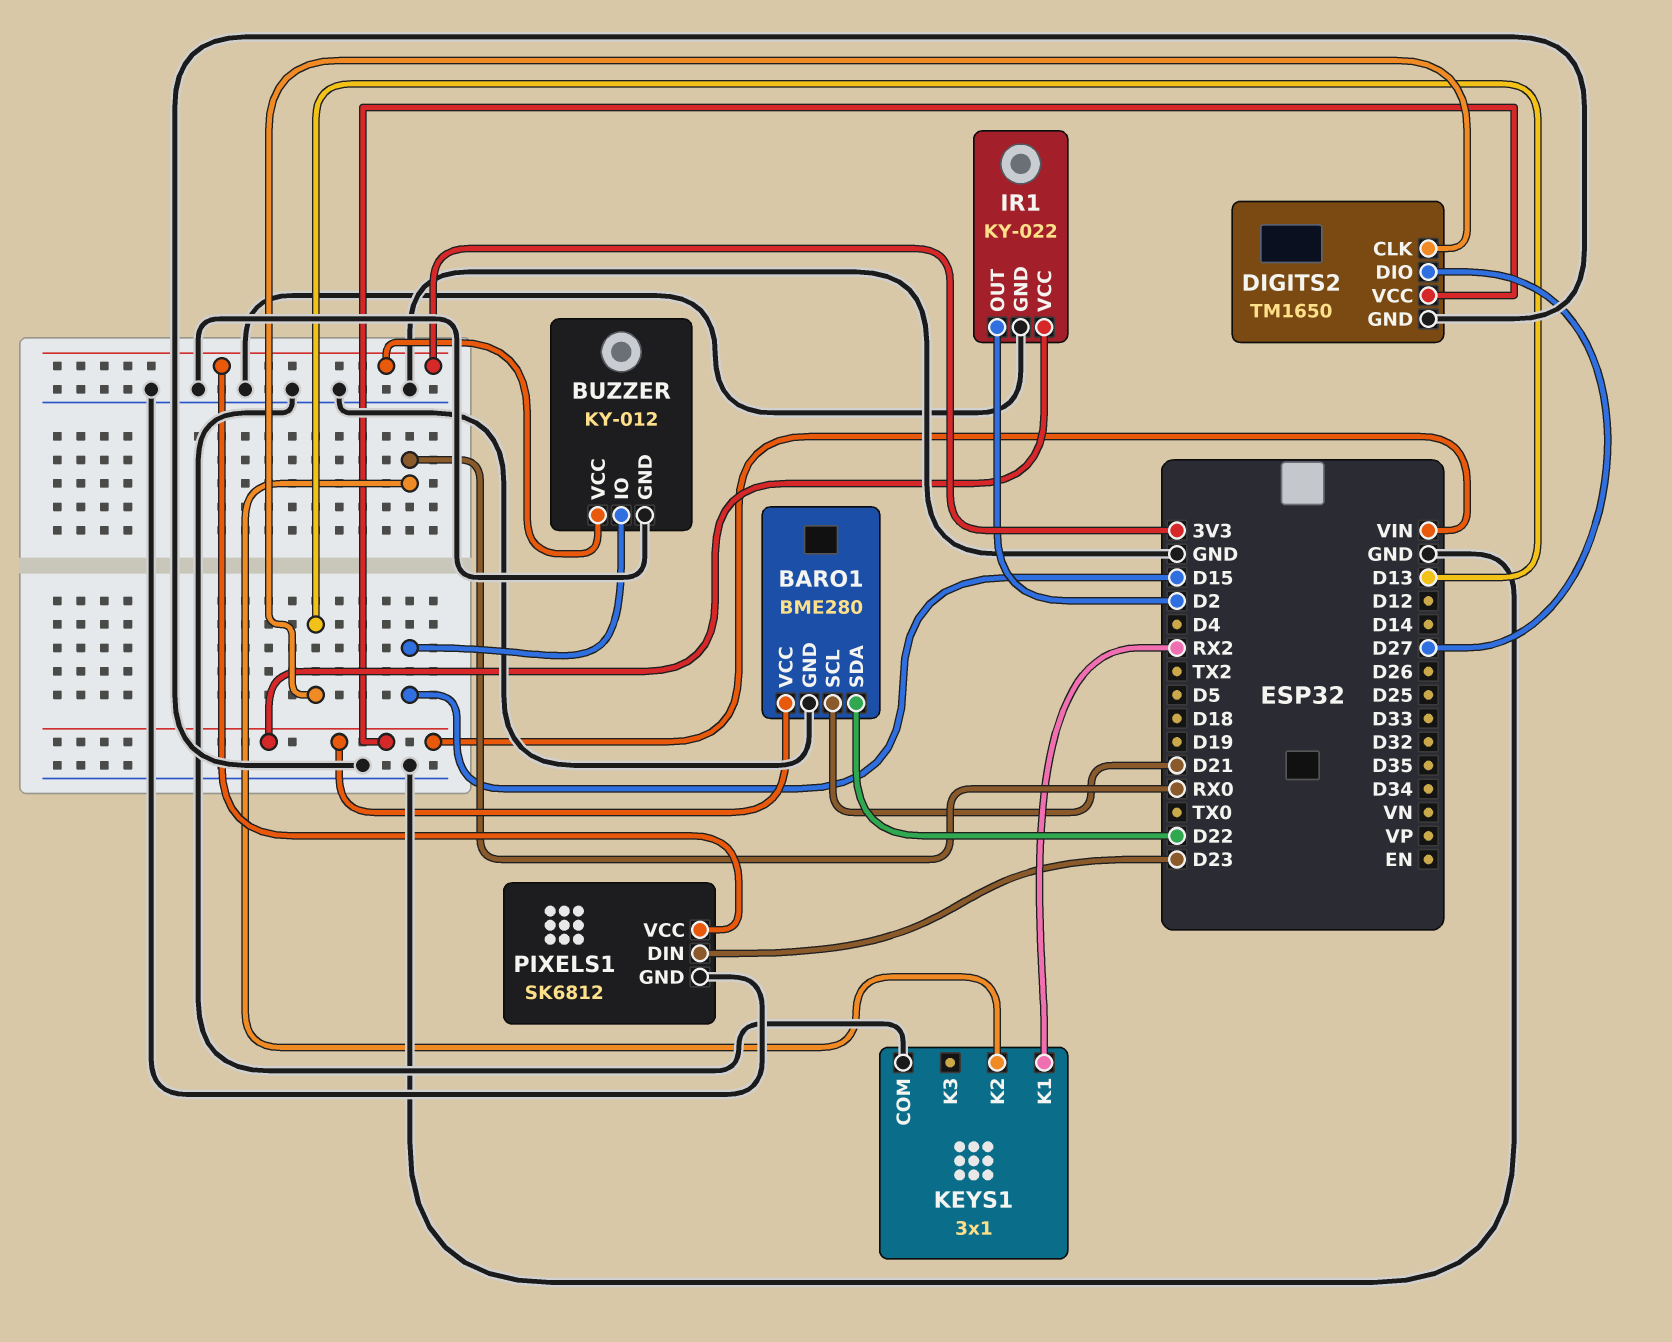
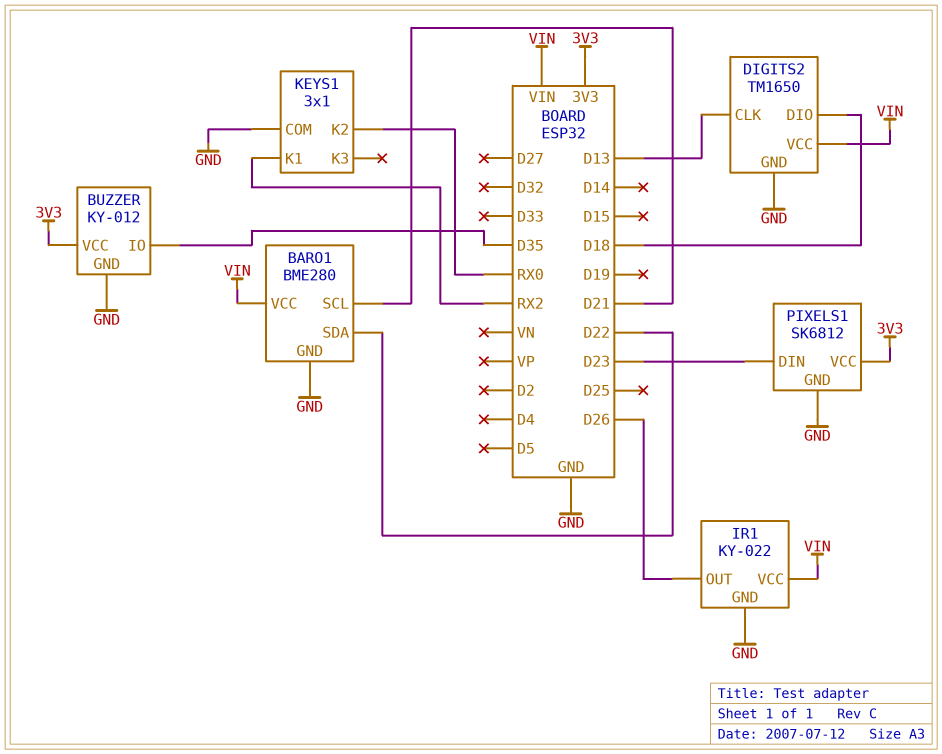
BUZZER pin IO: D15 -> D35
DIGITS2 pin DIO: D27 -> D18
IR1 pin OUT: D2 -> D26

